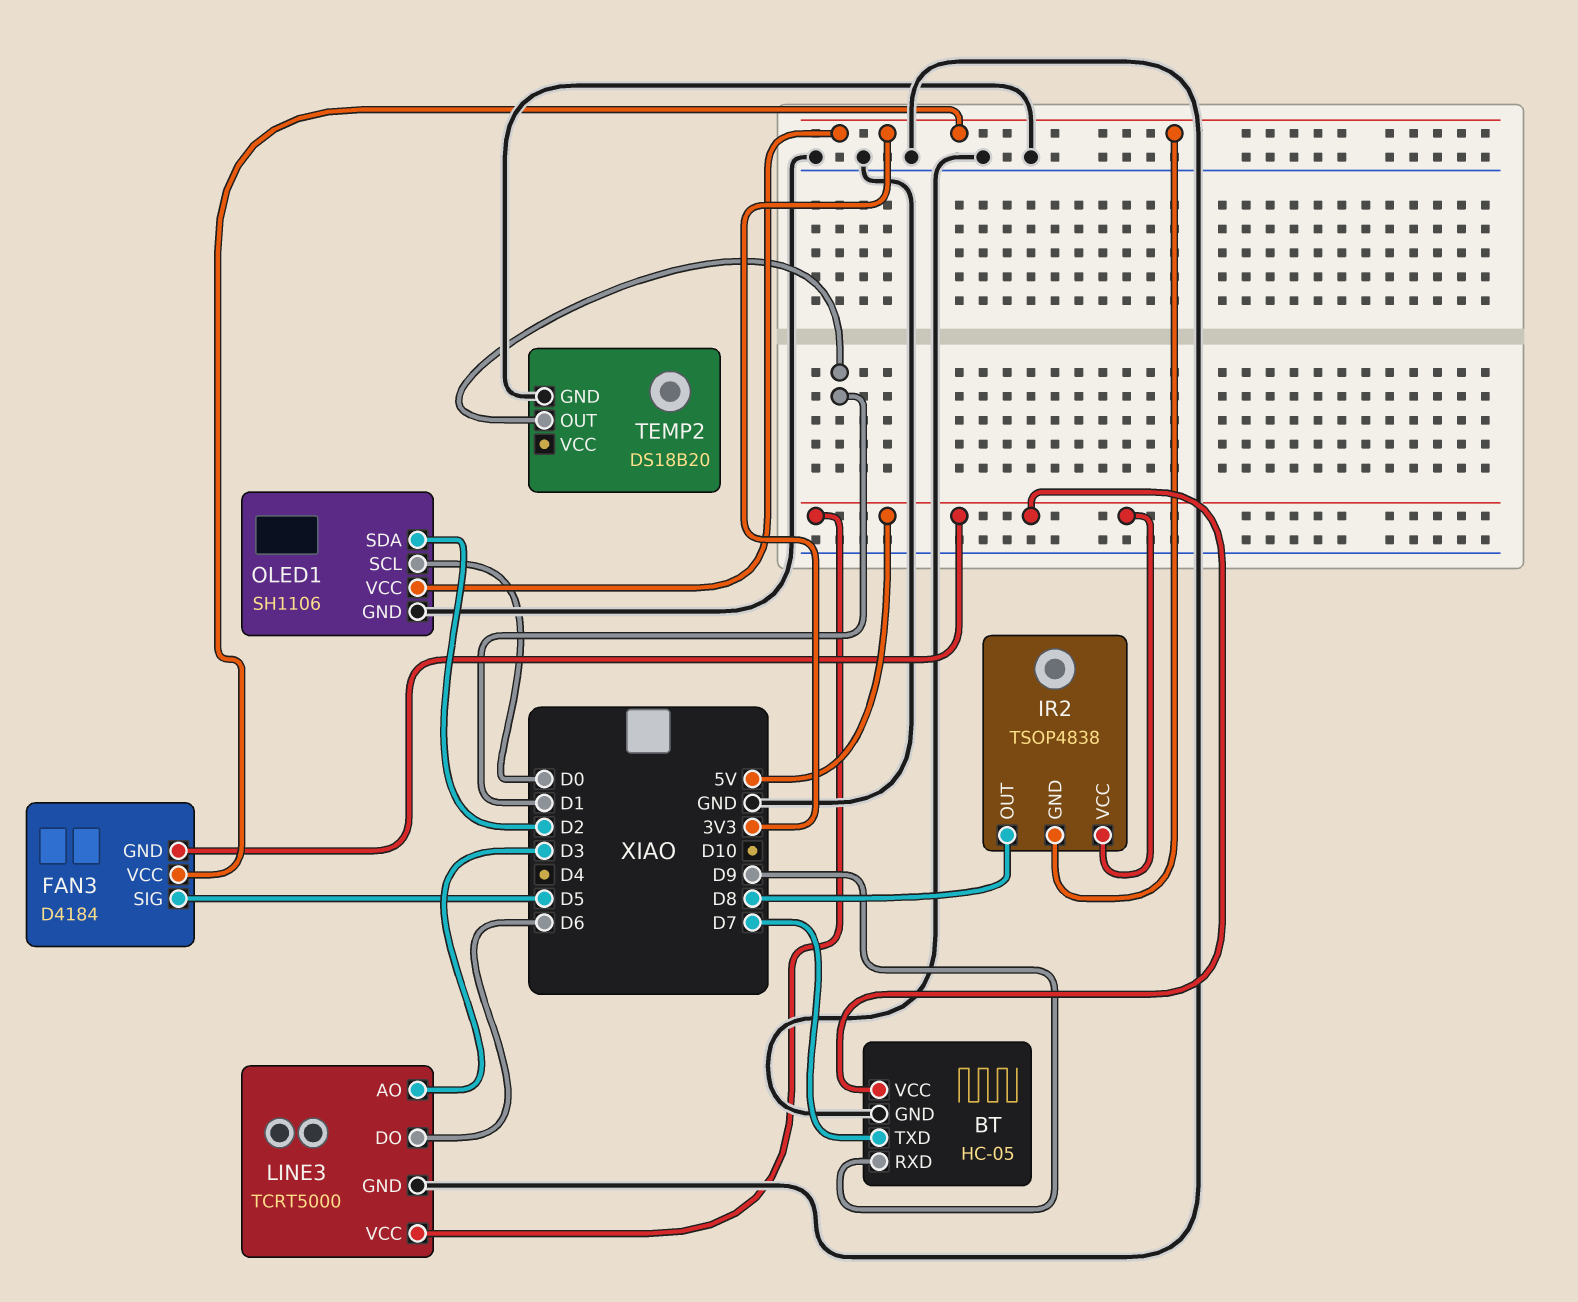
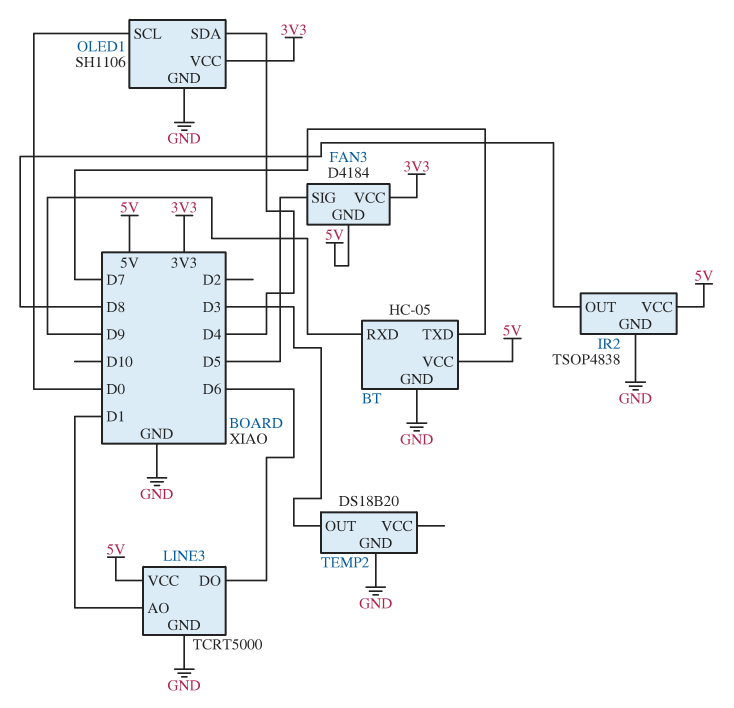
IR2 pin GND: 3V3 -> GND
LINE3 pin AO: D3 -> D1
OLED1 pin SDA: D2 -> D4
TEMP2 pin OUT: D1 -> D3

